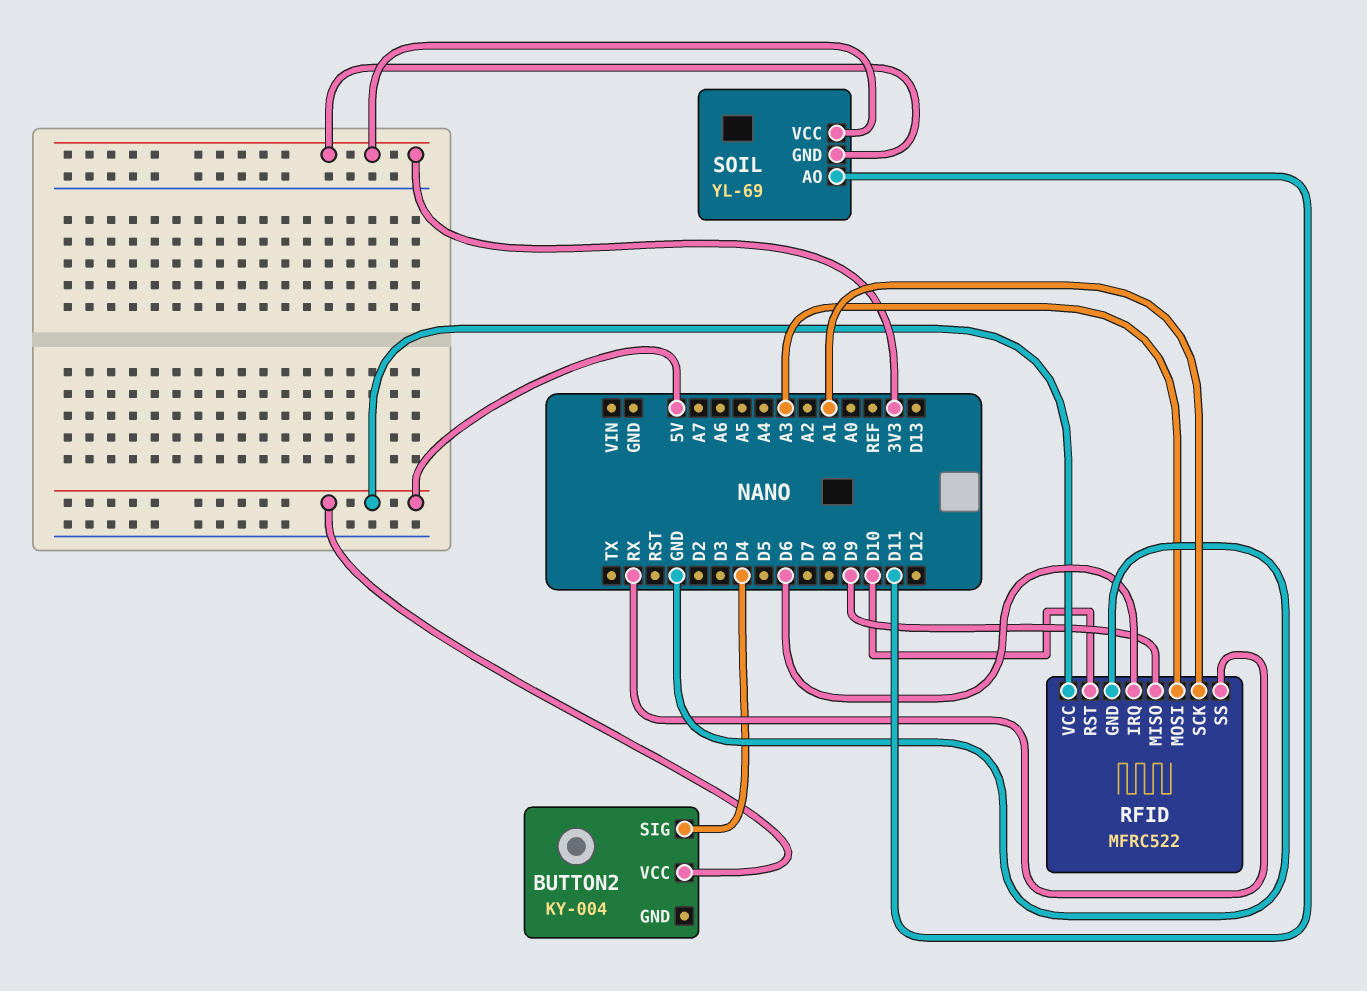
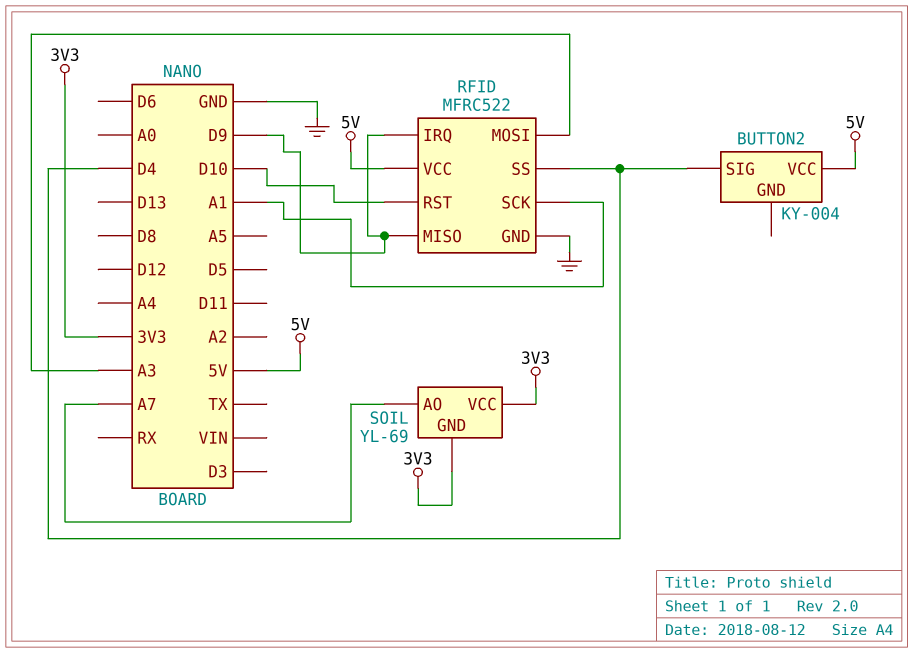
RFID pin IRQ: D6 -> D9
RFID pin SS: RX -> D4
SOIL pin AO: D11 -> A7

